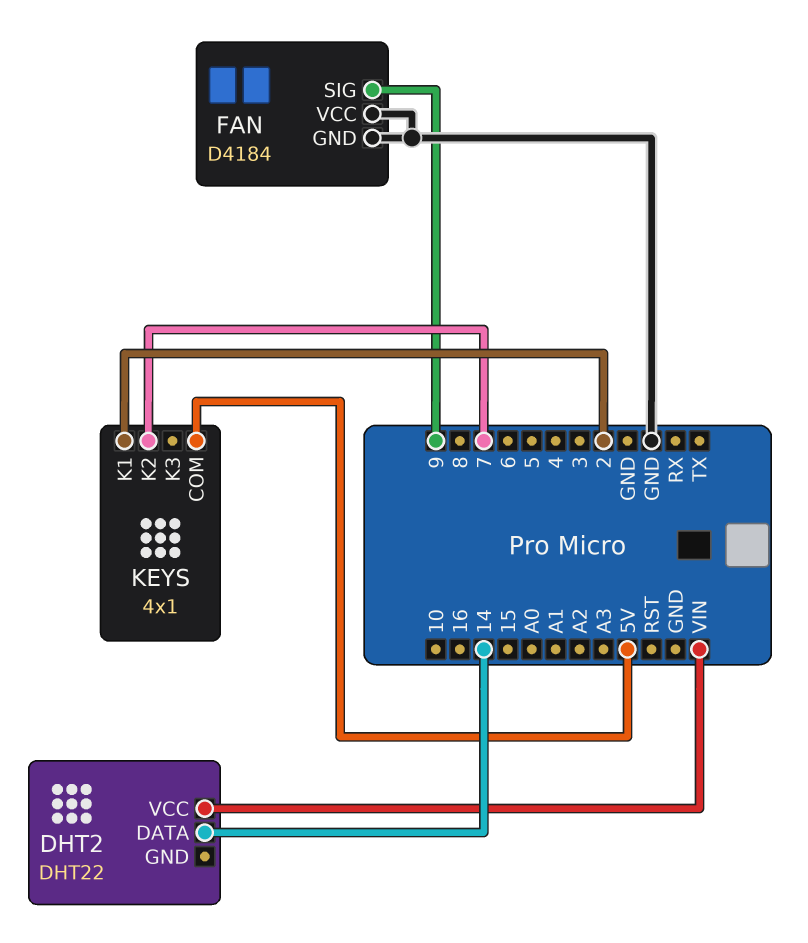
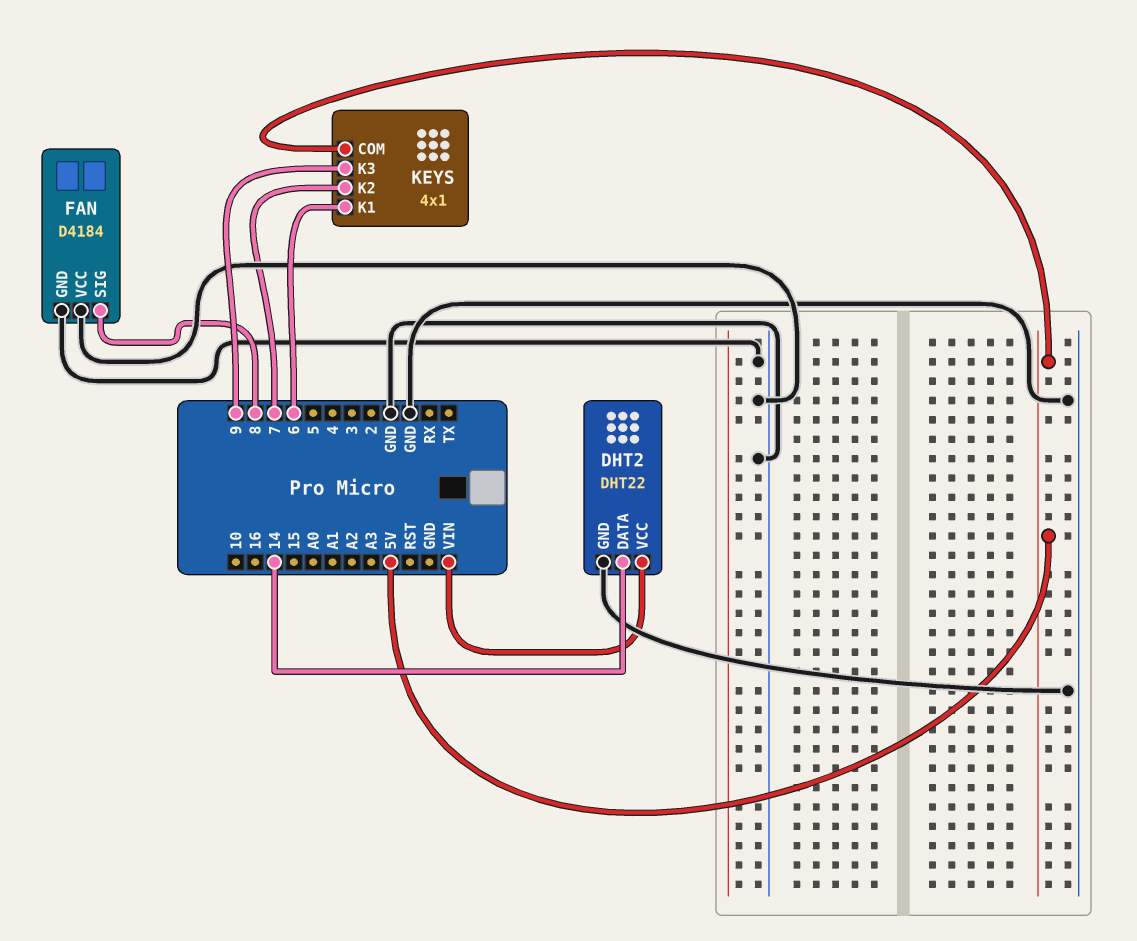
DHT2 pin GND: none -> GND
FAN pin SIG: 9 -> 8
KEYS pin K1: 2 -> 6
KEYS pin K3: none -> 9

